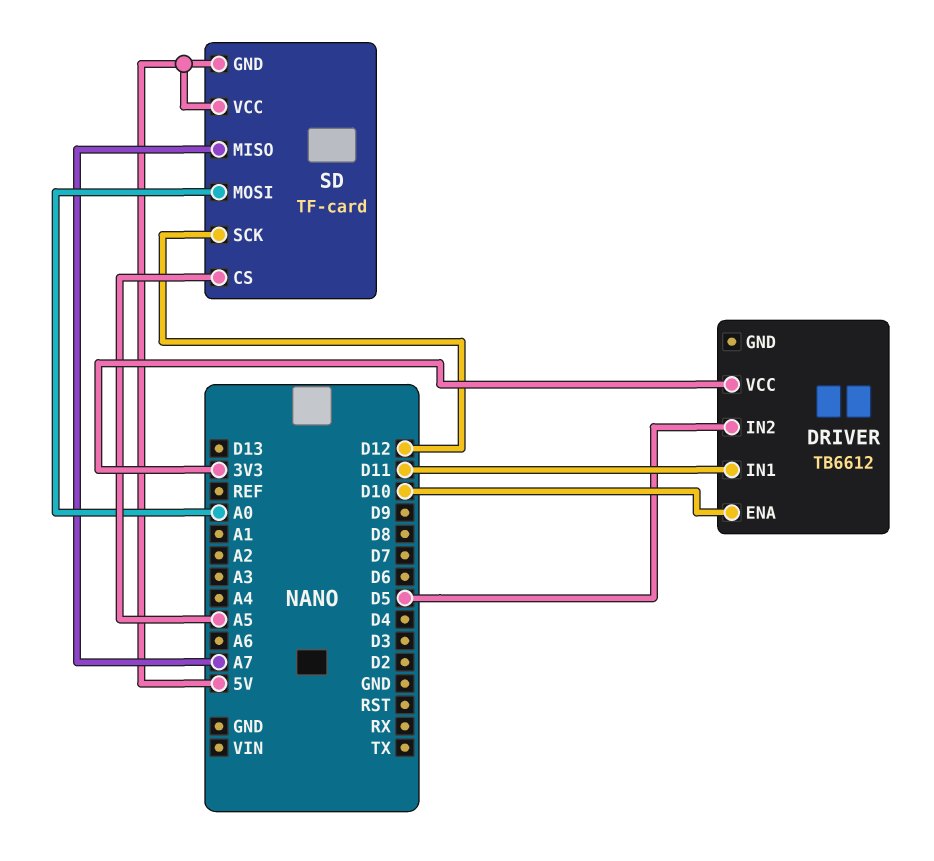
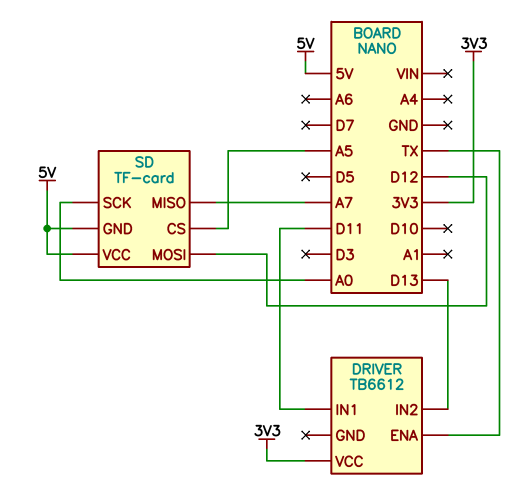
DRIVER pin ENA: D10 -> TX
DRIVER pin IN2: D5 -> D13
SD pin MOSI: A0 -> D12
SD pin SCK: D12 -> A0

